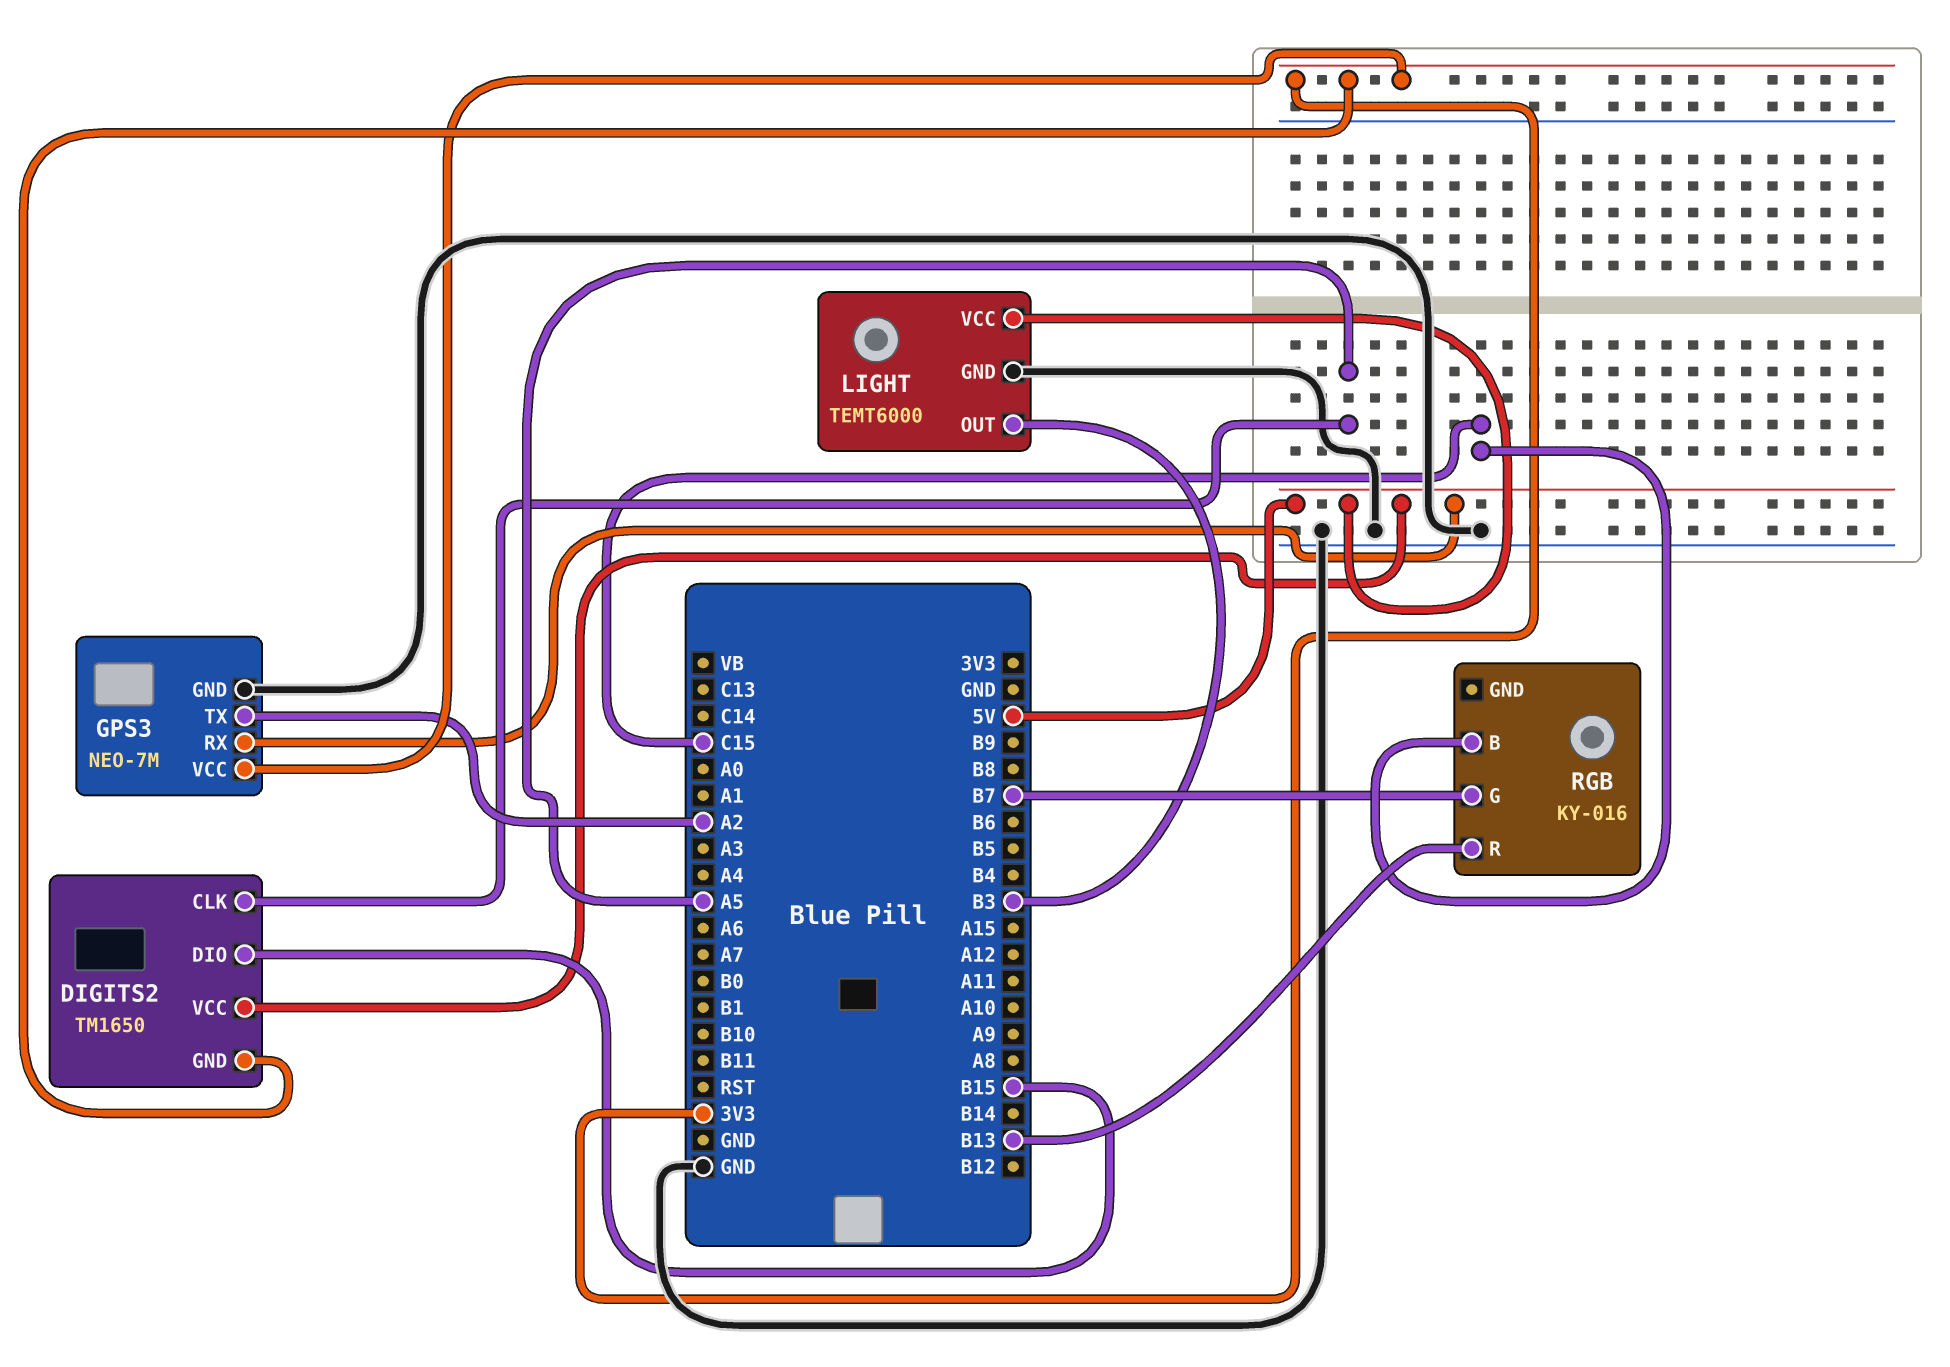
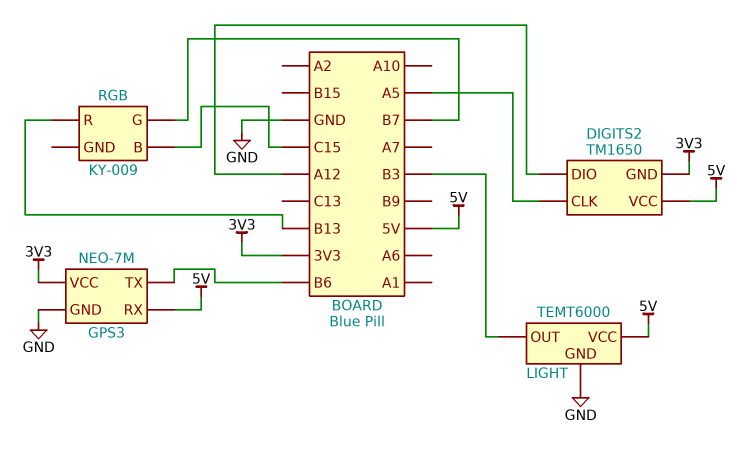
DIGITS2 pin DIO: B15 -> A12
GPS3 pin TX: A2 -> B6
RGB: KY-016 -> KY-009

